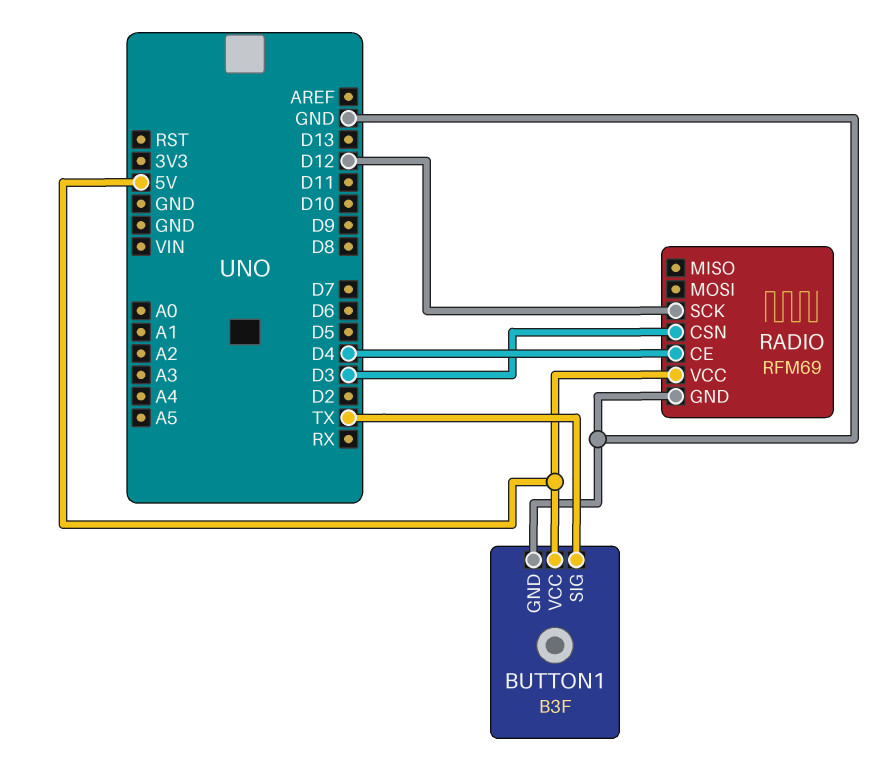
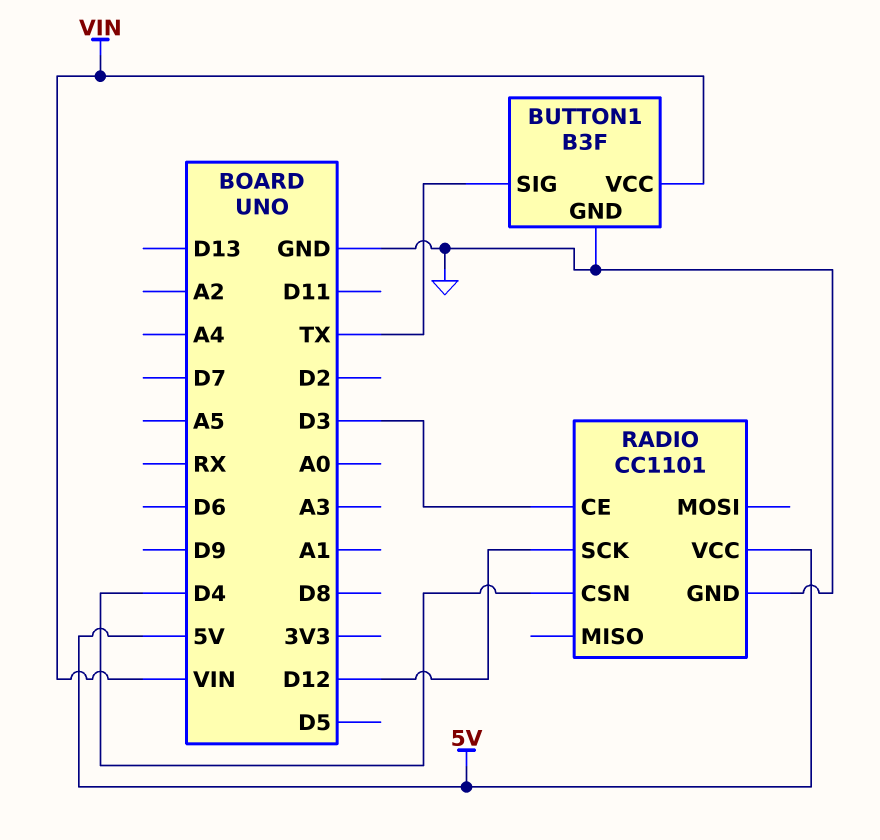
BUTTON1 pin VCC: 5V -> VIN
RADIO: RFM69 -> CC1101
RADIO pin CE: D4 -> D3
RADIO pin CSN: D3 -> D4

